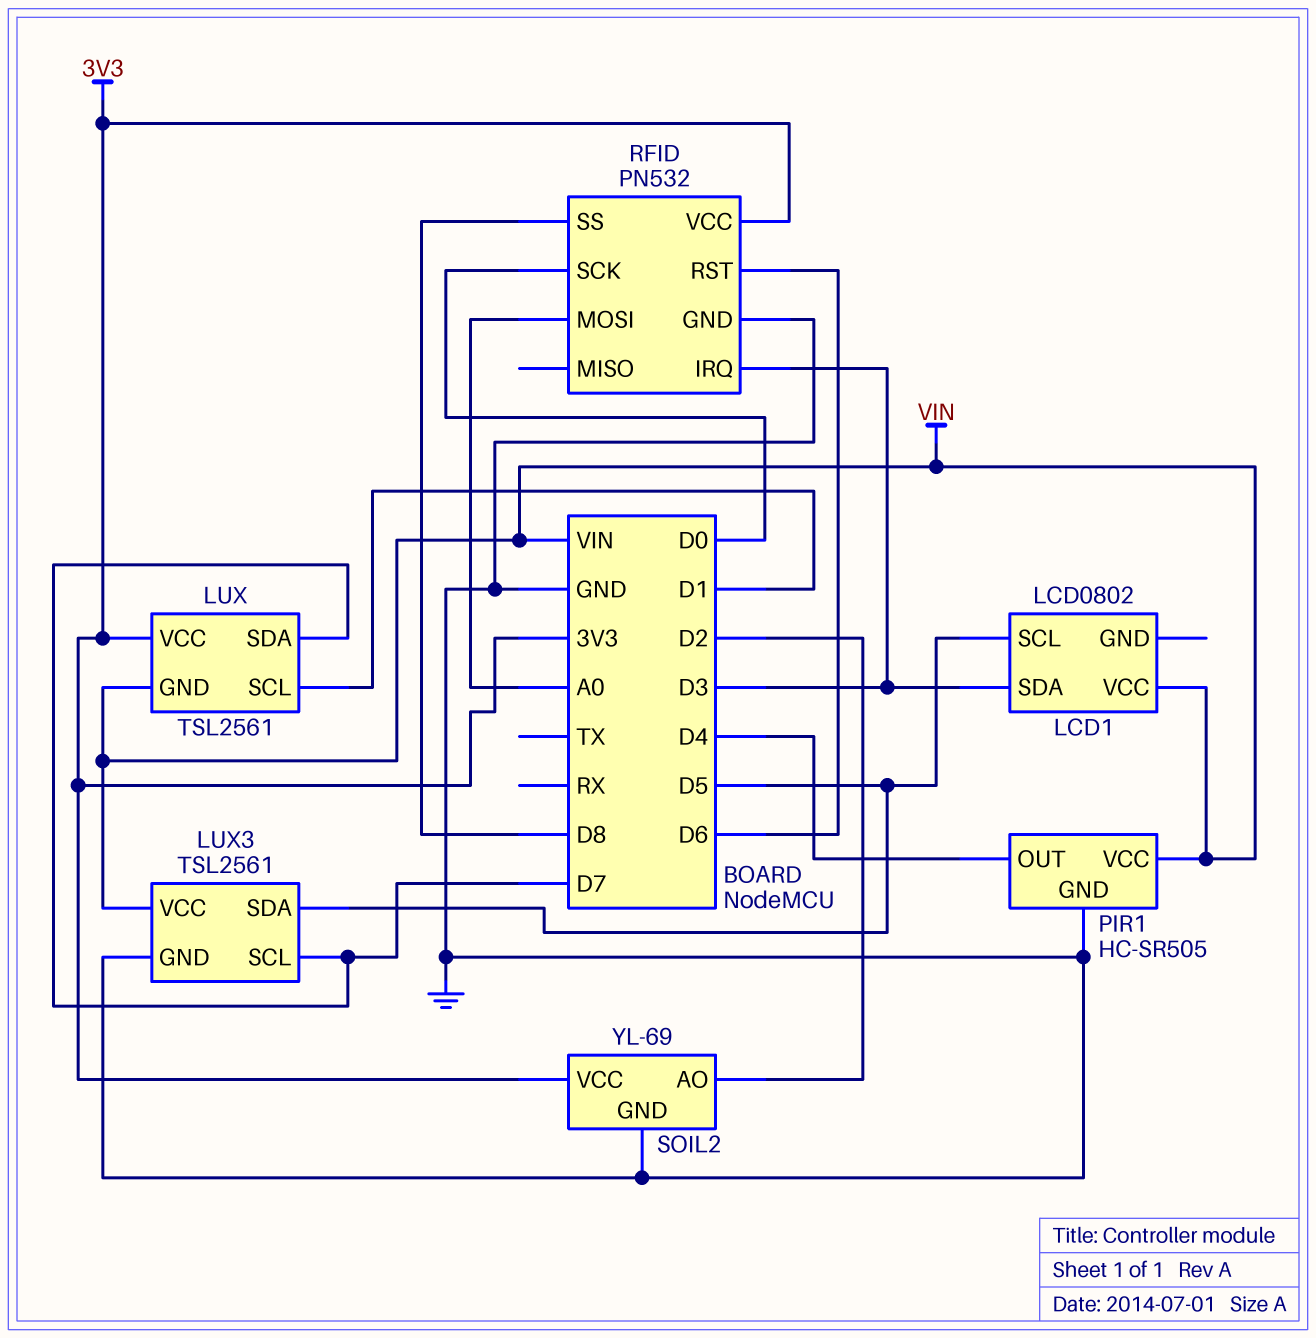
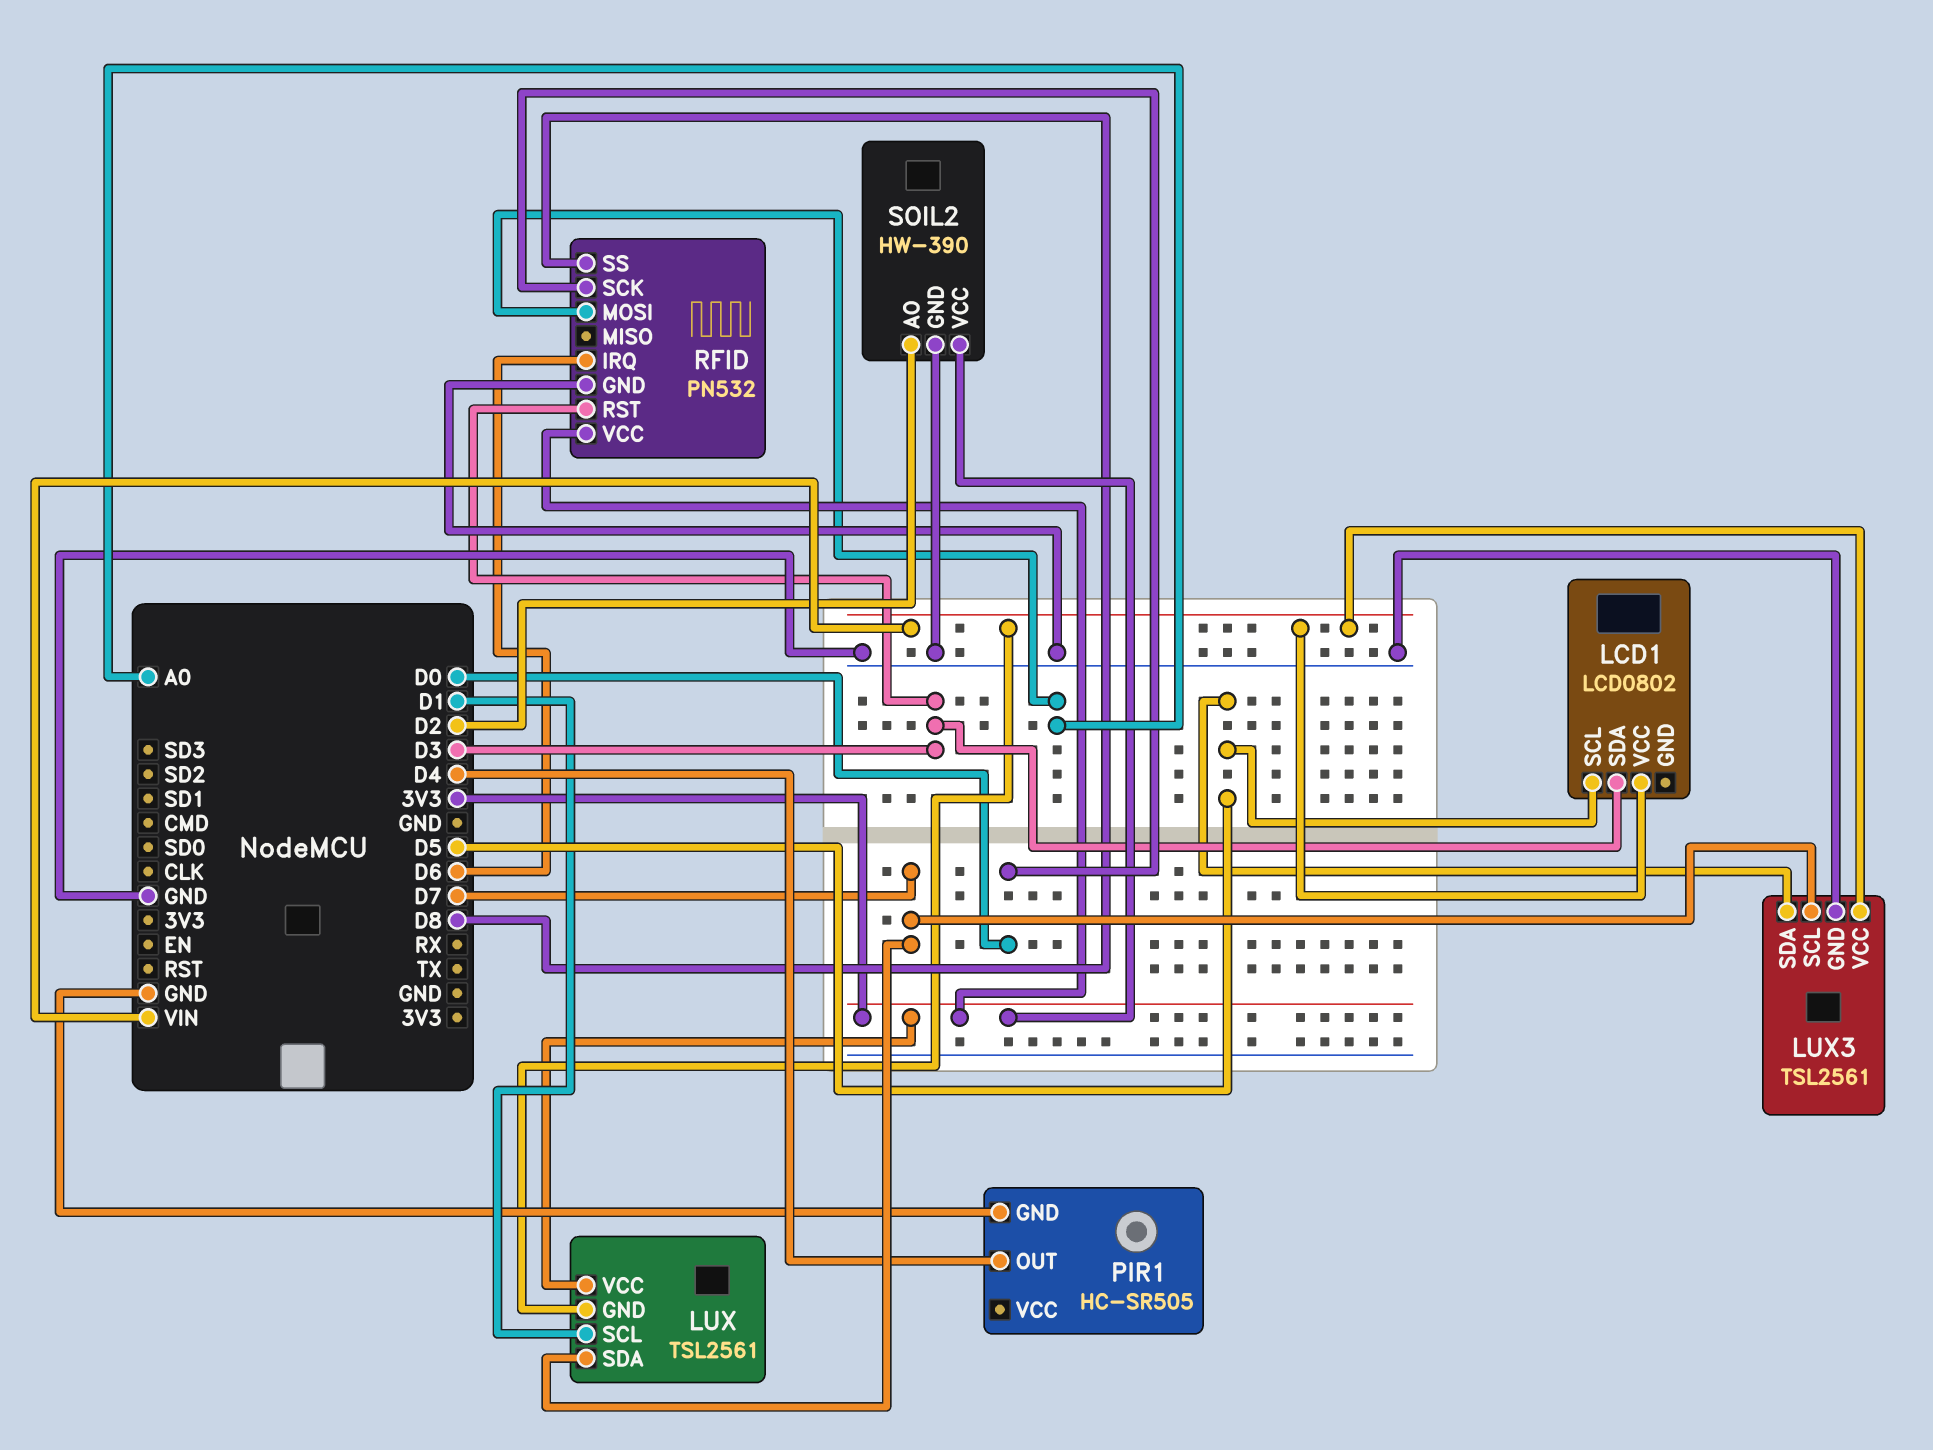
PIR1 pin VCC: VIN -> none
RFID pin IRQ: D3 -> D6
RFID pin RST: D6 -> D3
SOIL2: YL-69 -> HW-390

